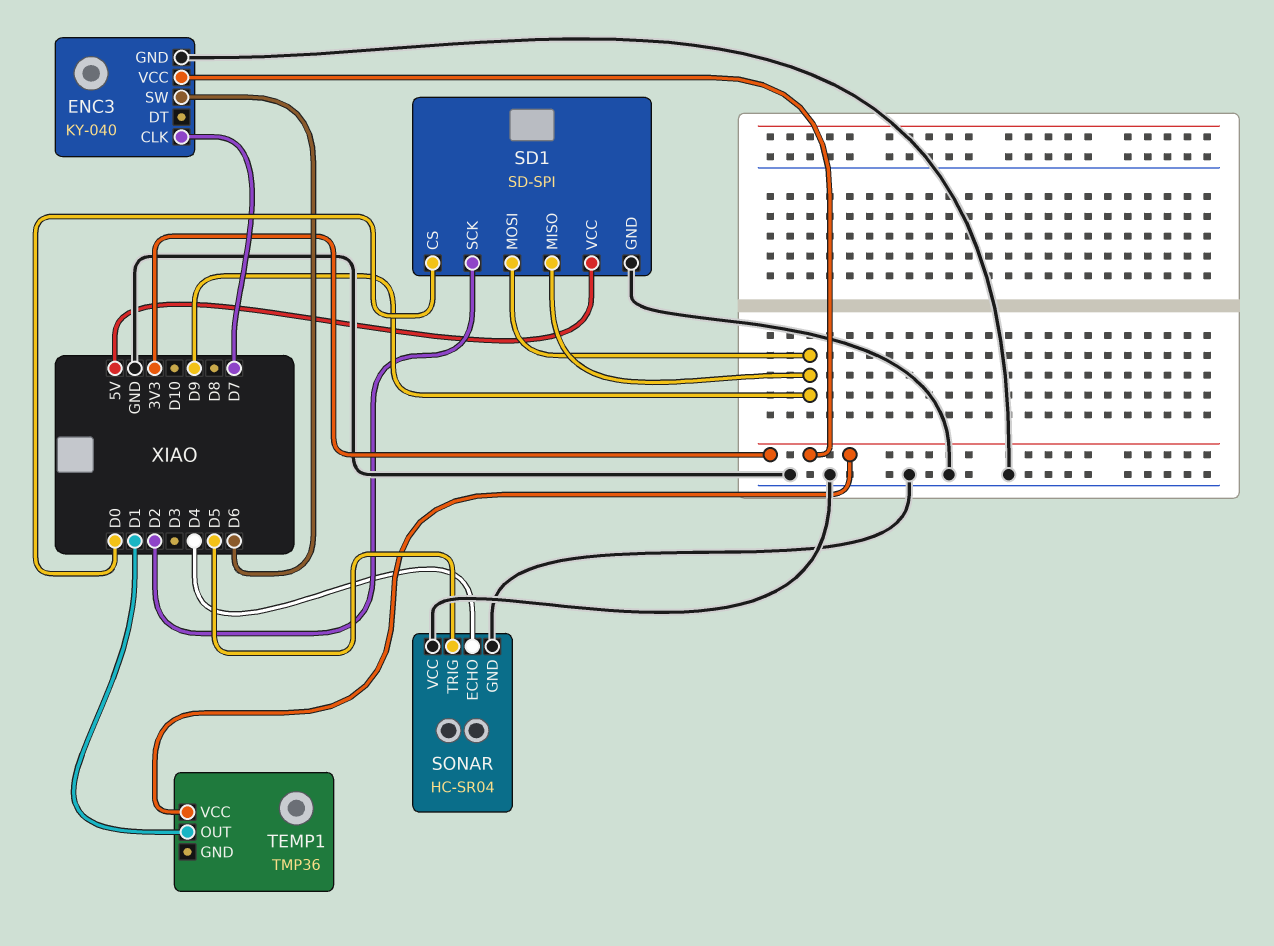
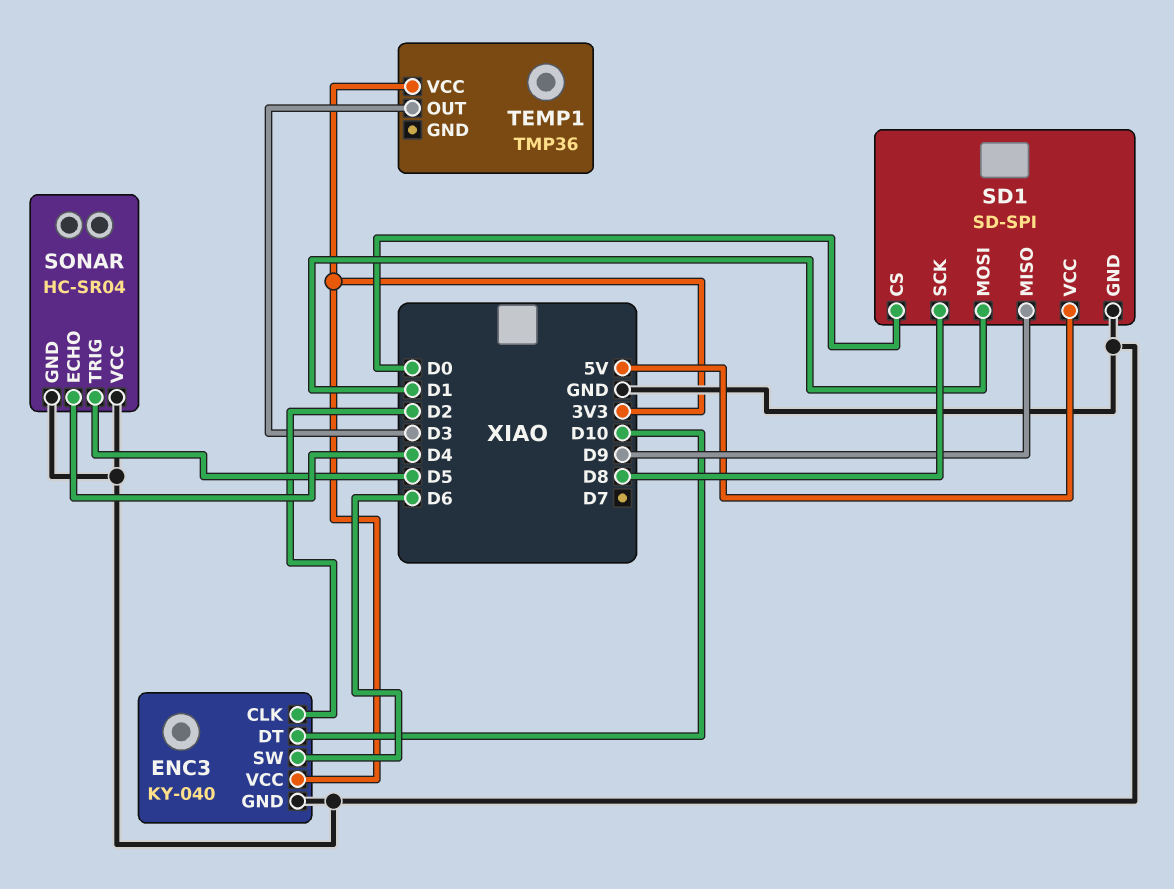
ENC3 pin CLK: D7 -> D2
ENC3 pin DT: none -> D10
SD1 pin MOSI: D9 -> D1
SD1 pin SCK: D2 -> D8
TEMP1 pin OUT: D1 -> D3

